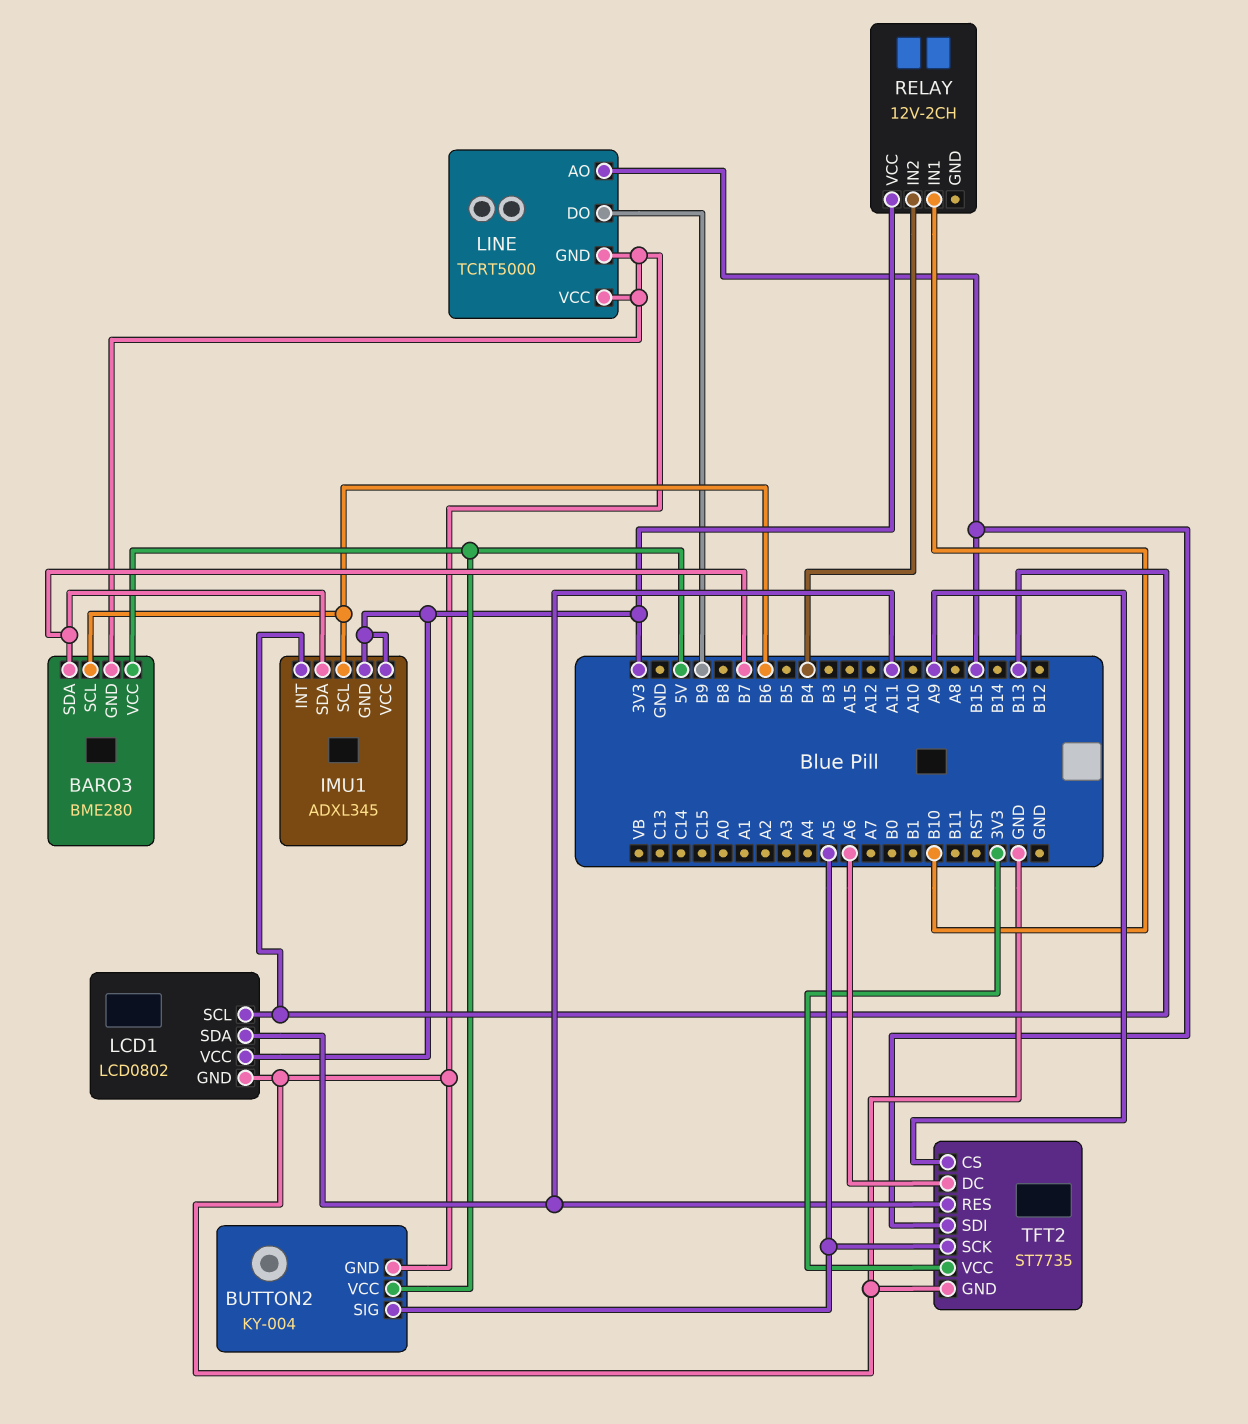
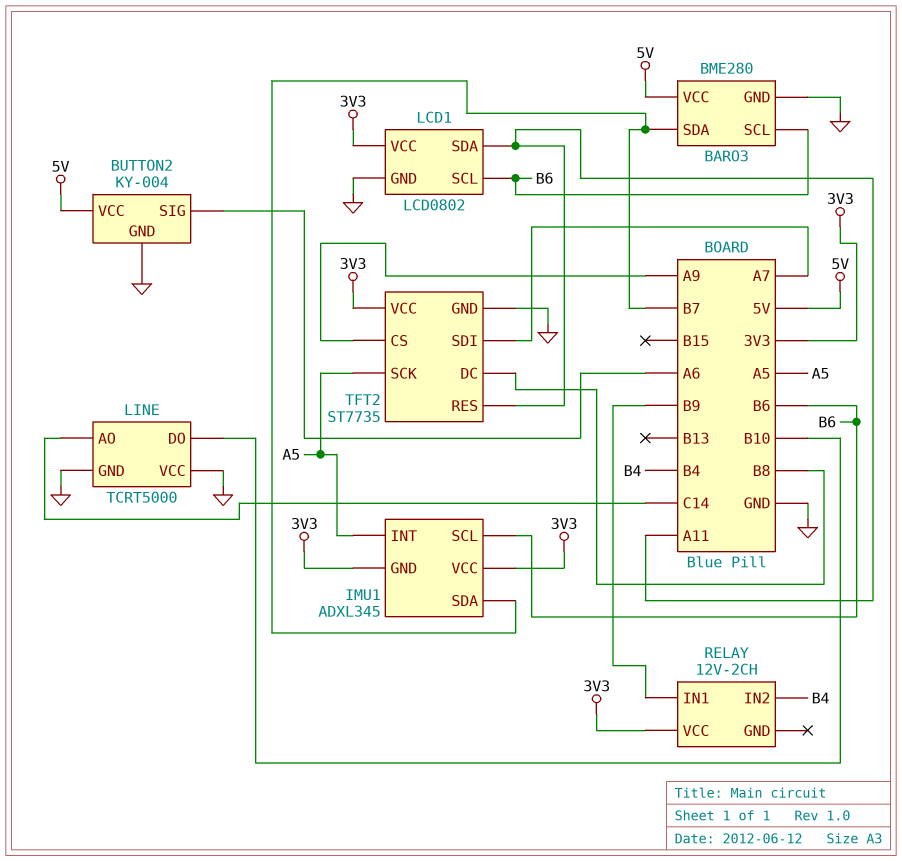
BUTTON2 pin SIG: A5 -> A6
IMU1 pin INT: B13 -> A5
LCD1 pin SCL: B13 -> B6
LINE pin AO: B15 -> C14
LINE pin DO: B9 -> B10
RELAY pin IN1: B10 -> B9
TFT2 pin DC: A6 -> B8
TFT2 pin SDI: B15 -> A7

